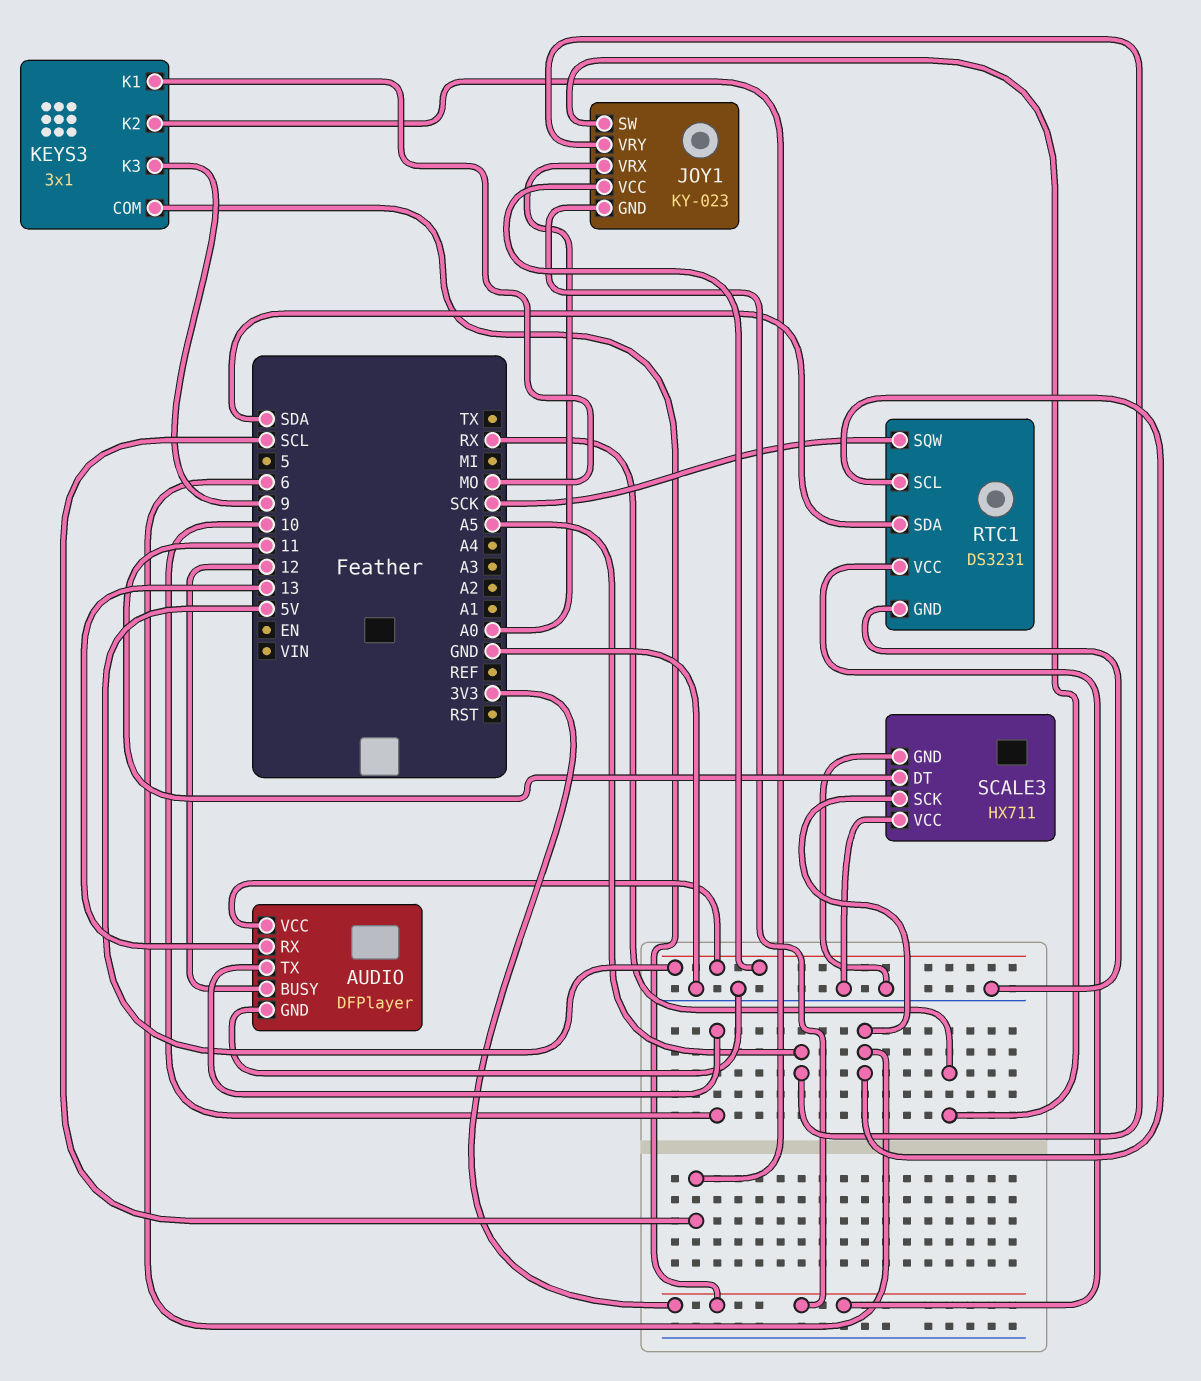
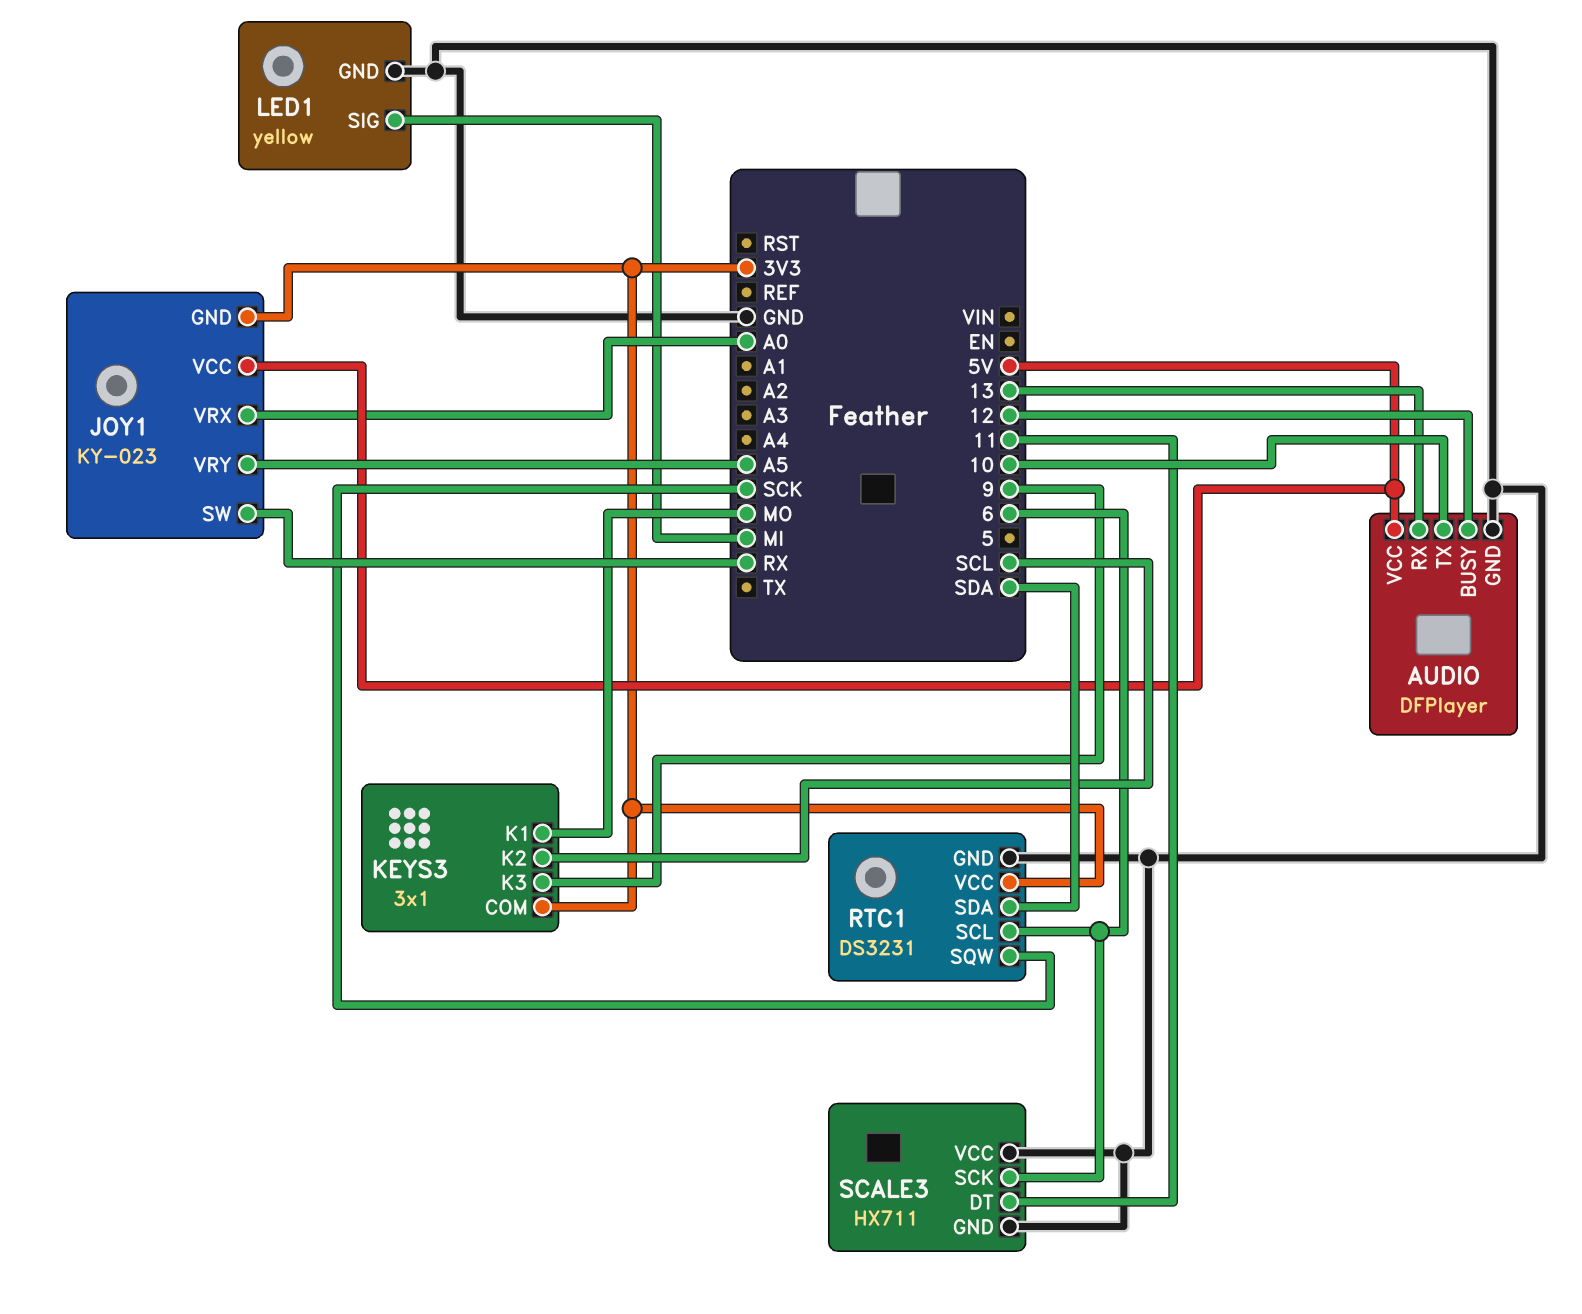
LED1: none -> yellow
LED1 pin GND: none -> GND
LED1 pin SIG: none -> MI

